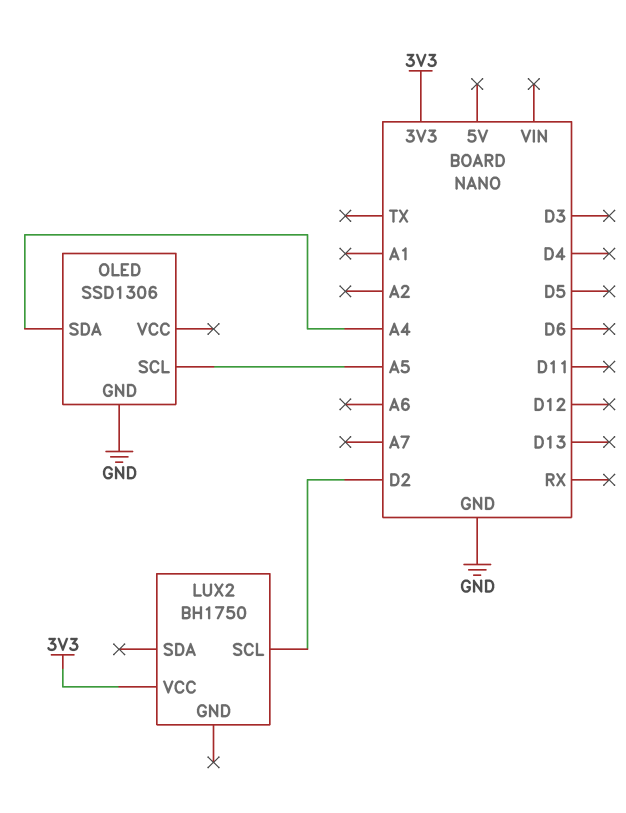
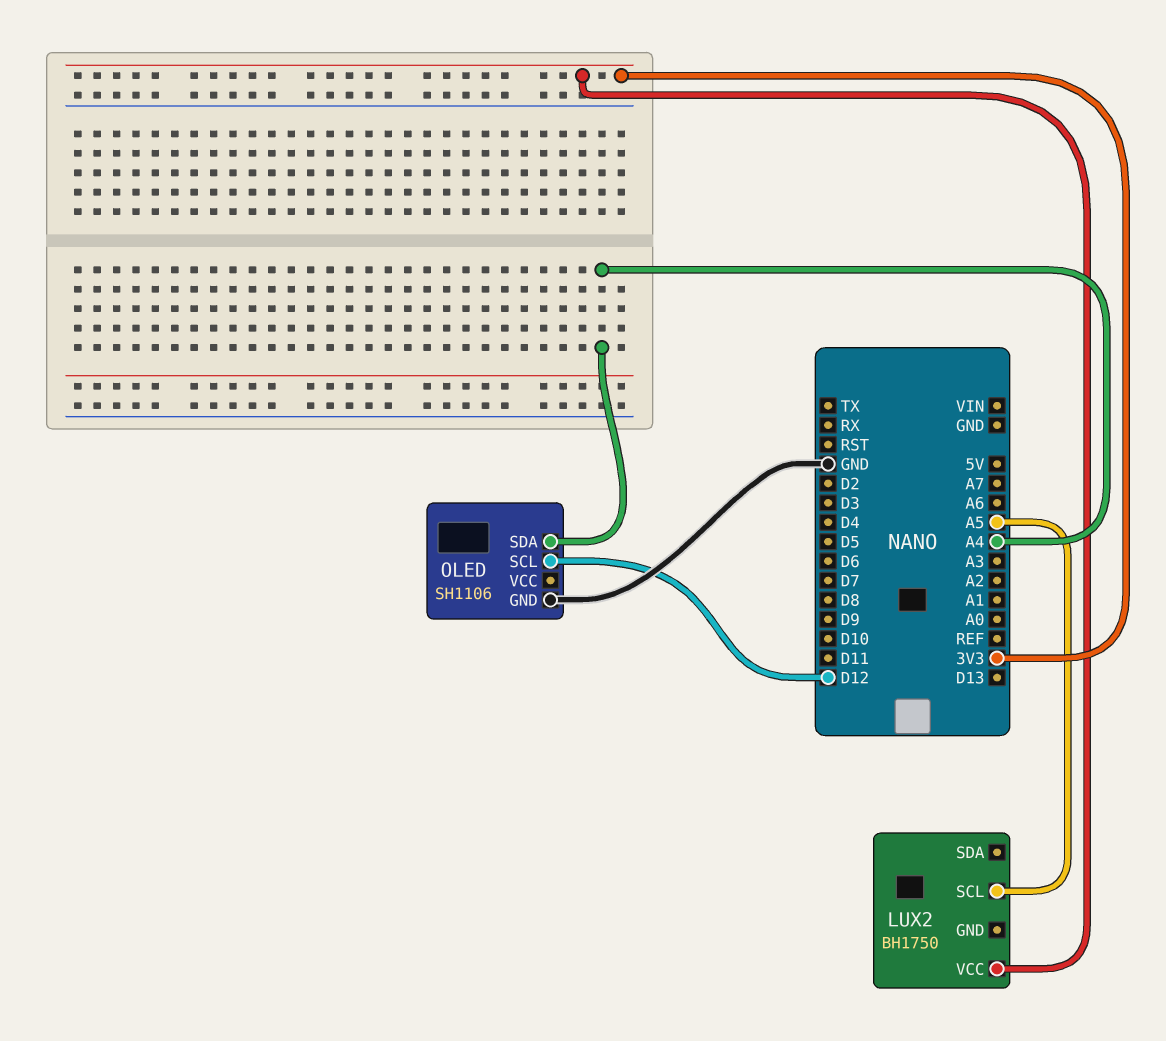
LUX2 pin SCL: D2 -> A5
OLED: SSD1306 -> SH1106
OLED pin SCL: A5 -> D12

